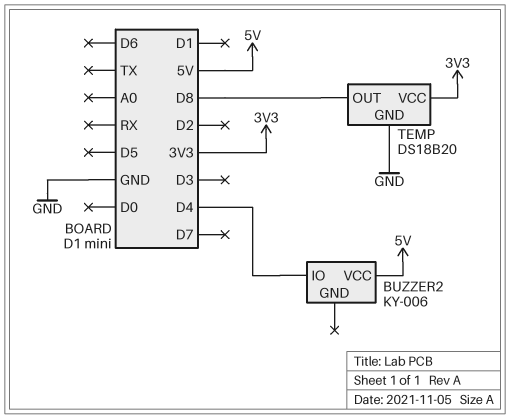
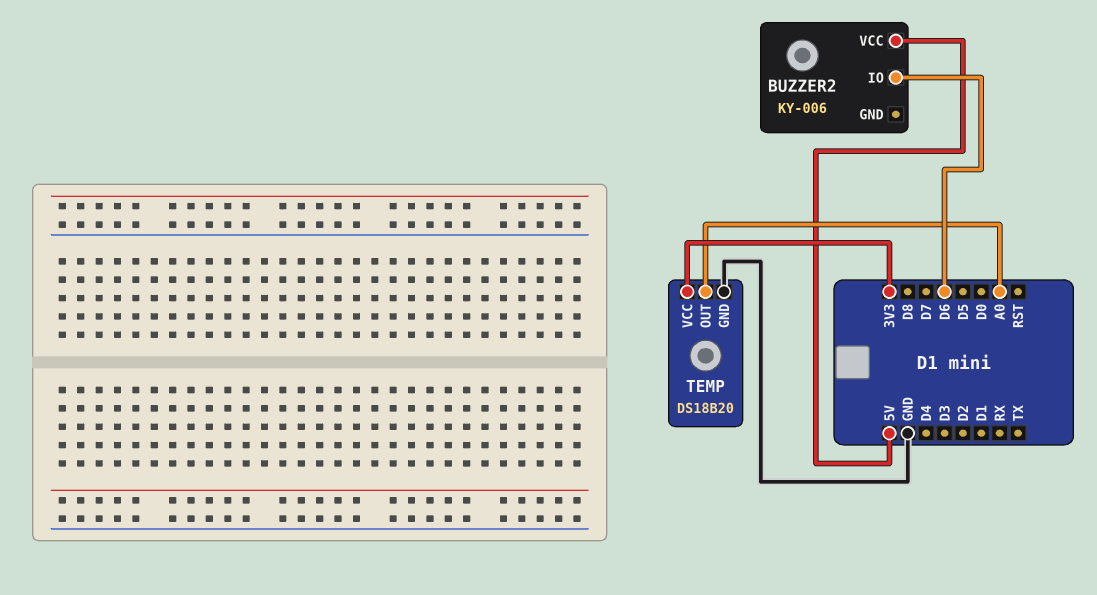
BUZZER2 pin IO: D4 -> D6
TEMP pin OUT: D8 -> A0

